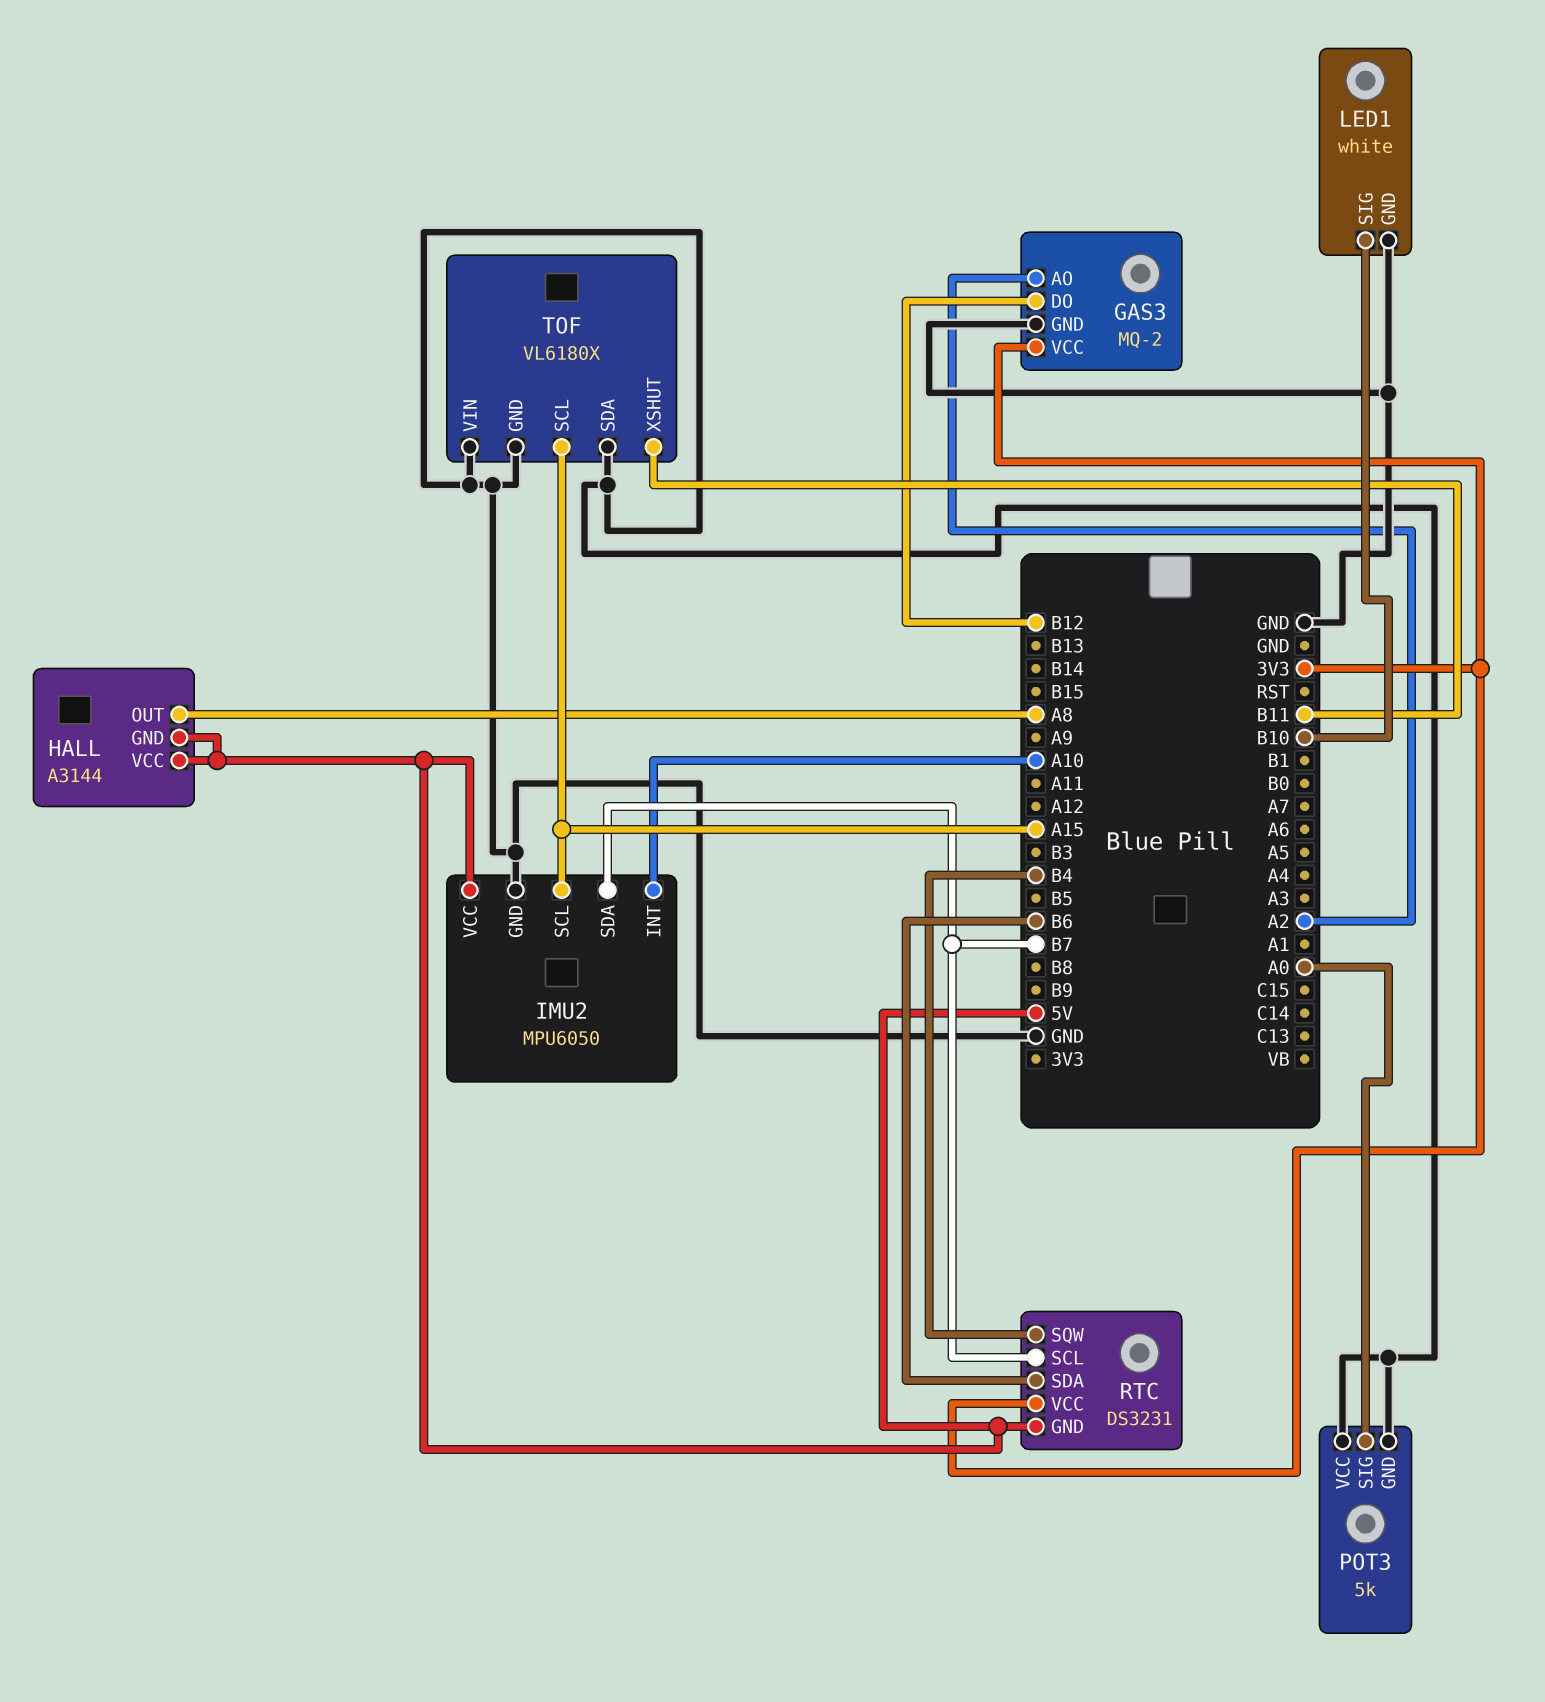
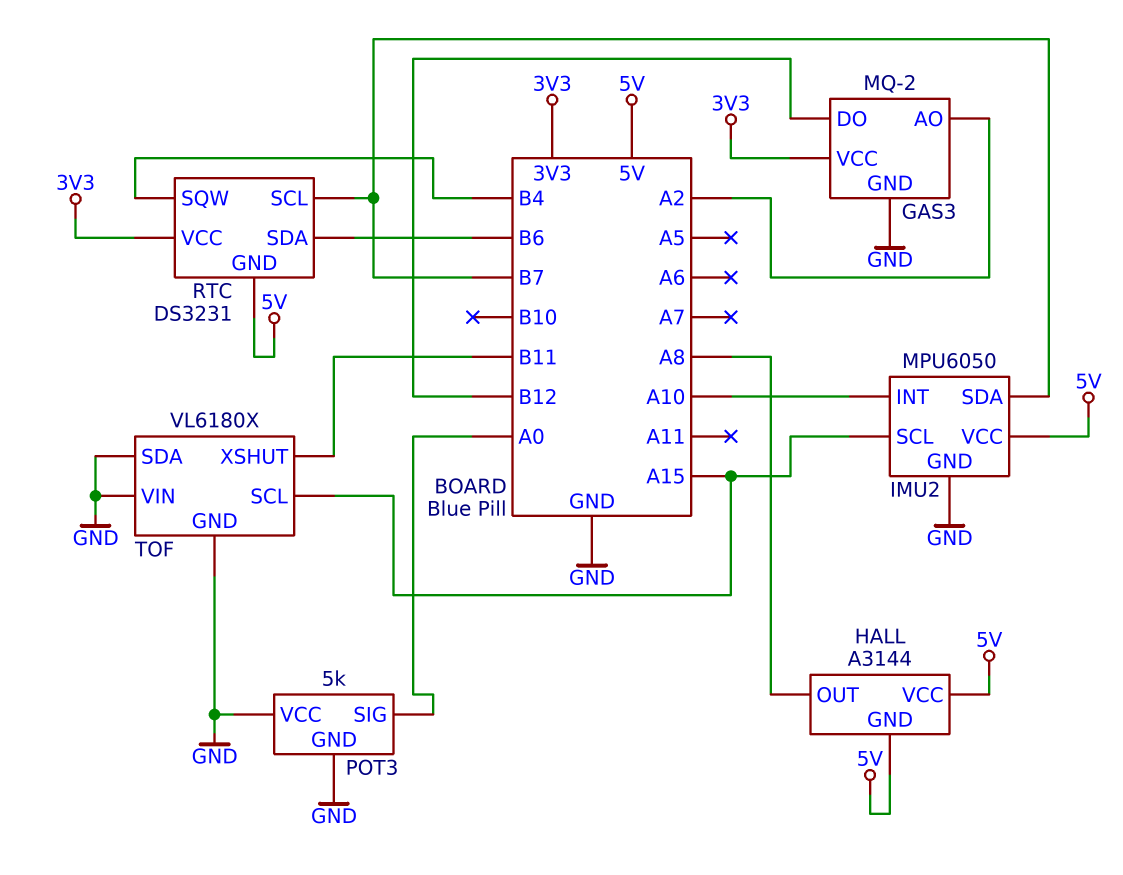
LED1: white -> none
LED1 pin GND: GND -> none
LED1 pin SIG: B10 -> none

